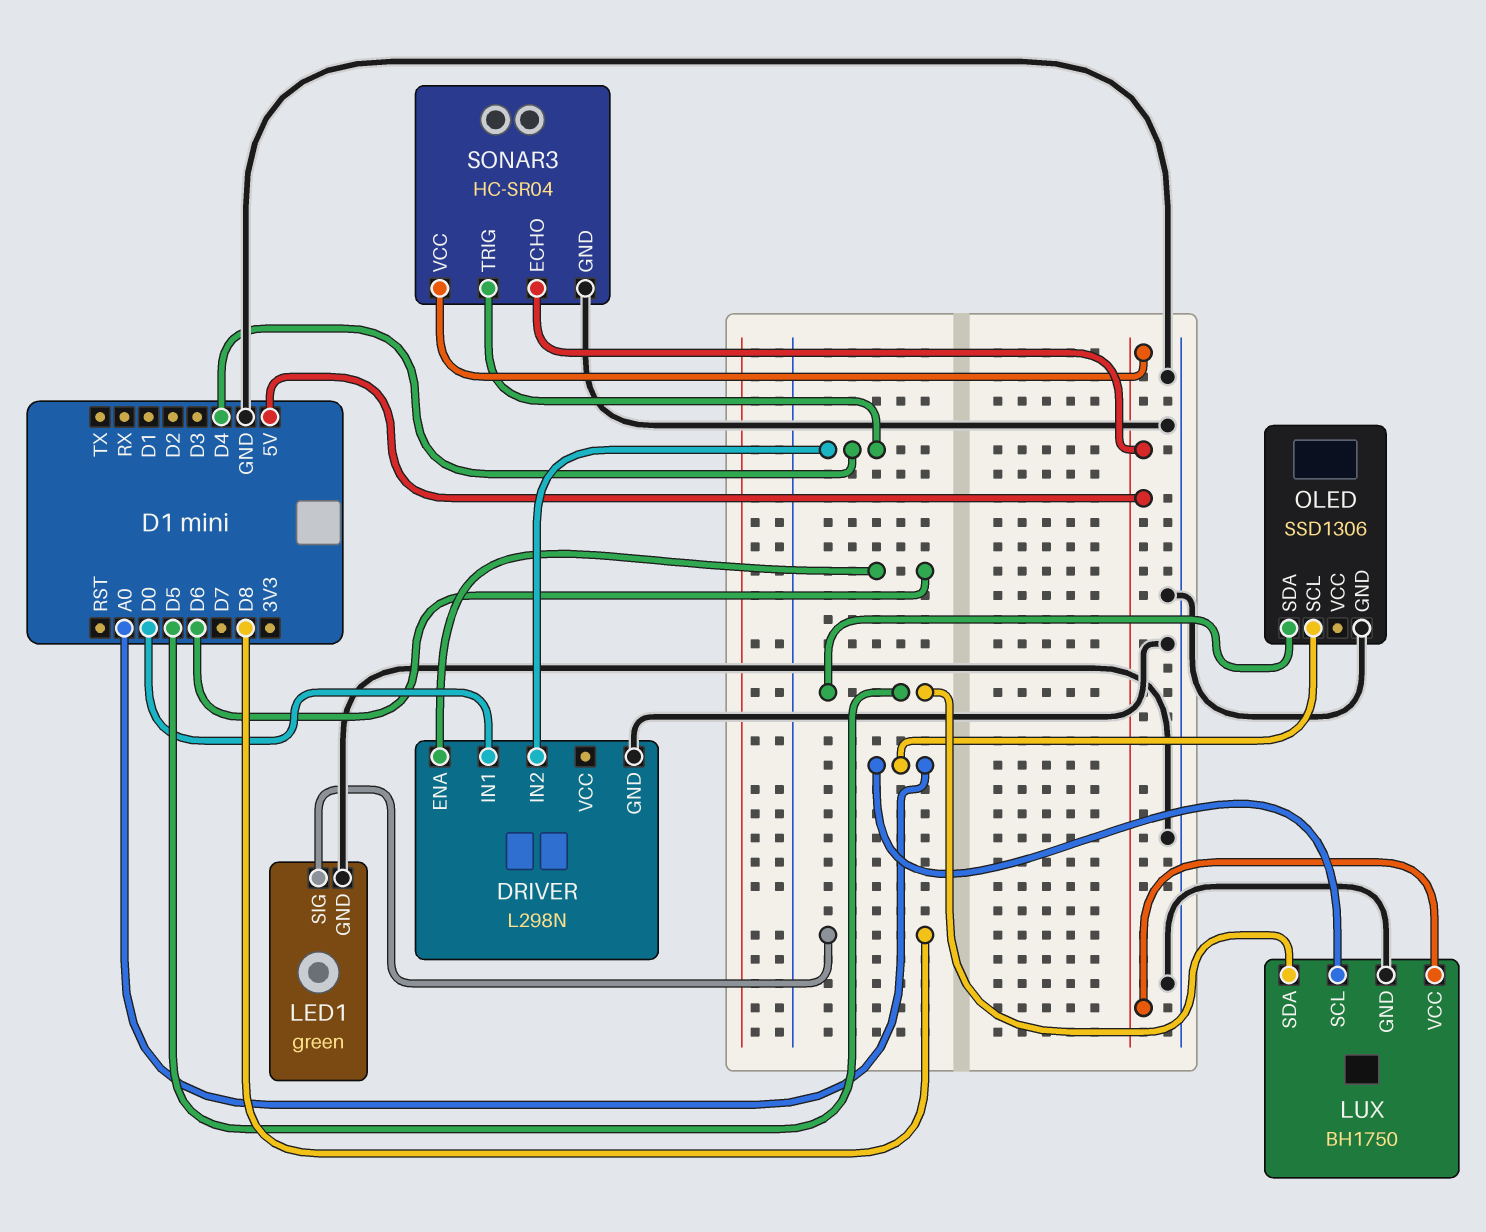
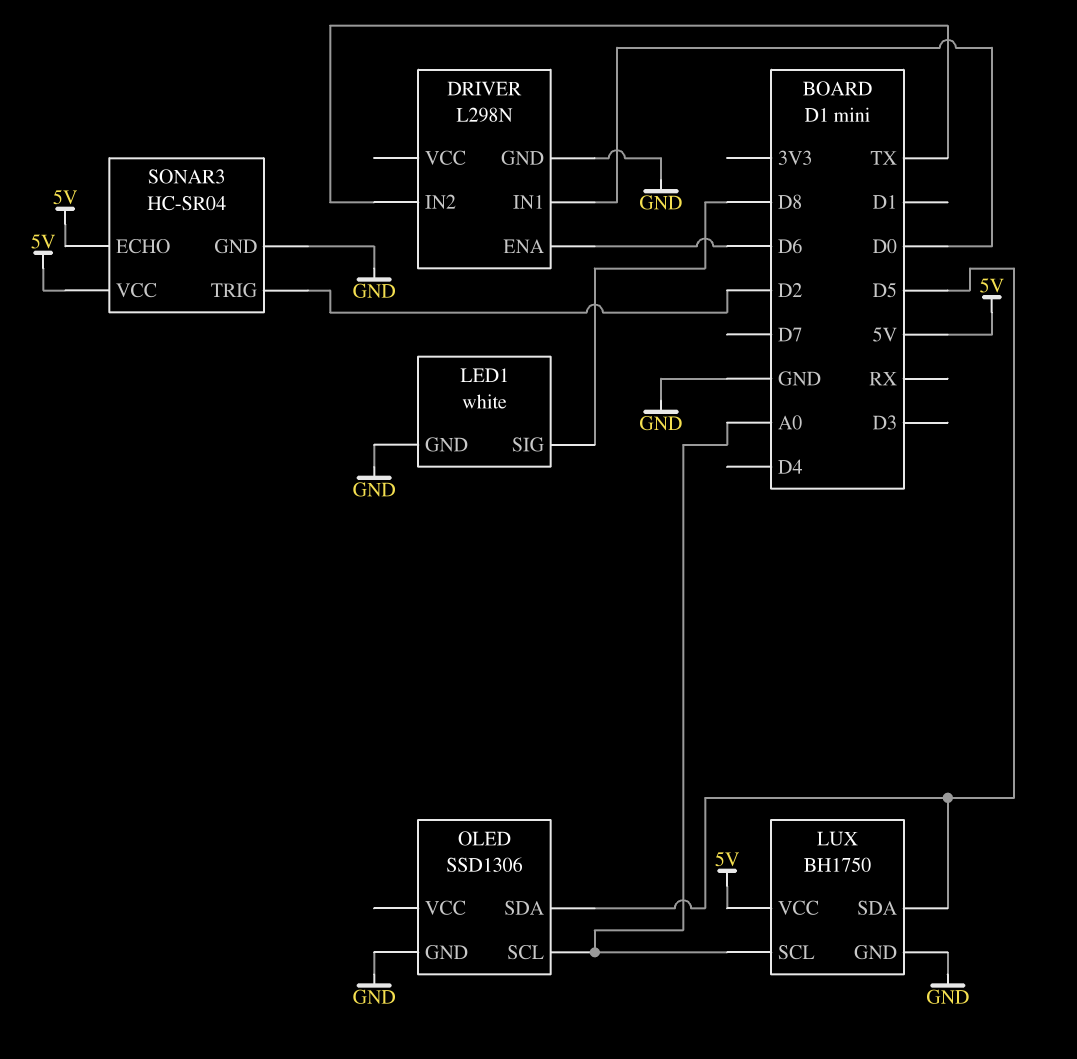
DRIVER pin IN2: D4 -> TX
LED1: green -> white
SONAR3 pin TRIG: D4 -> D2

